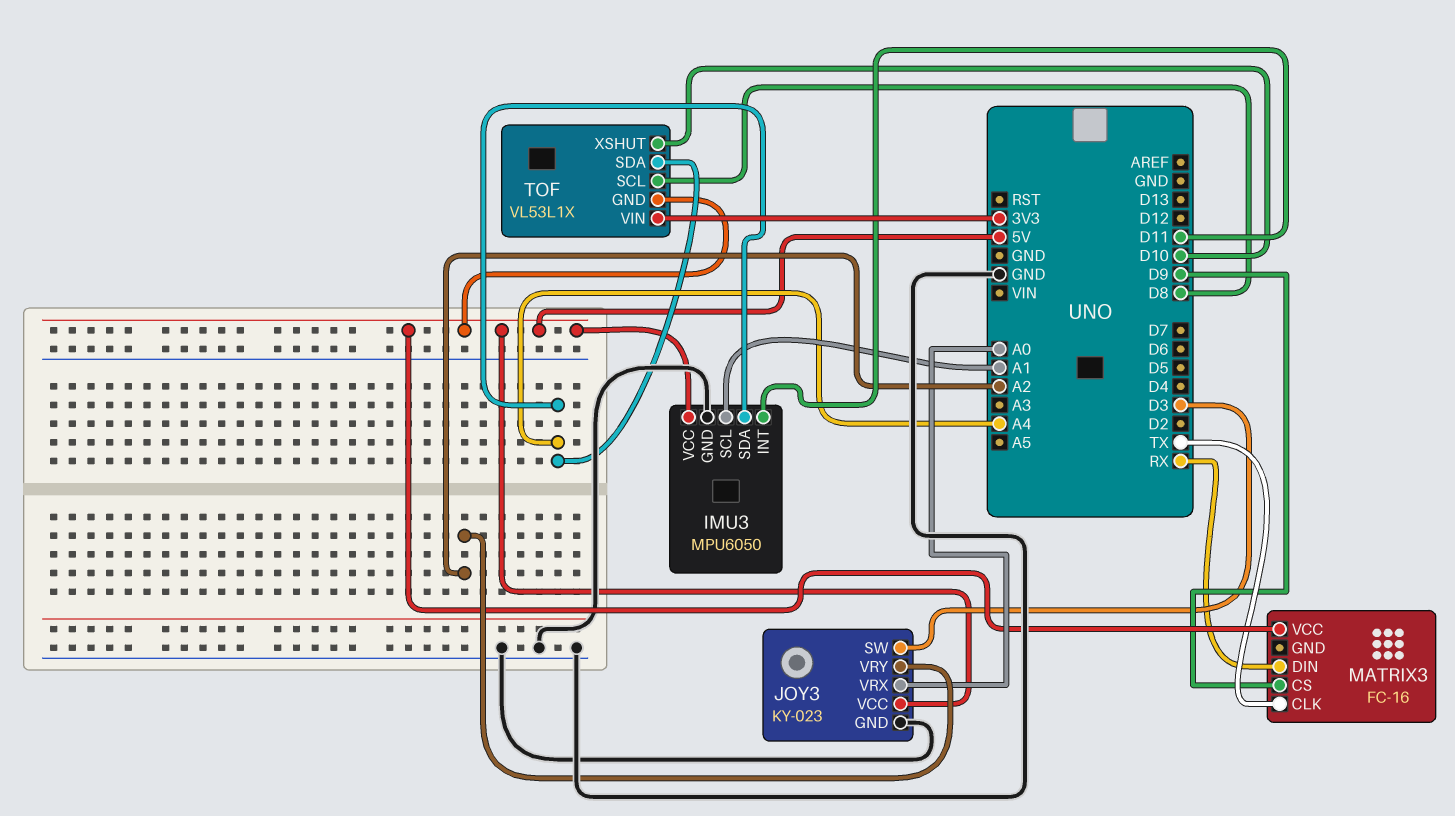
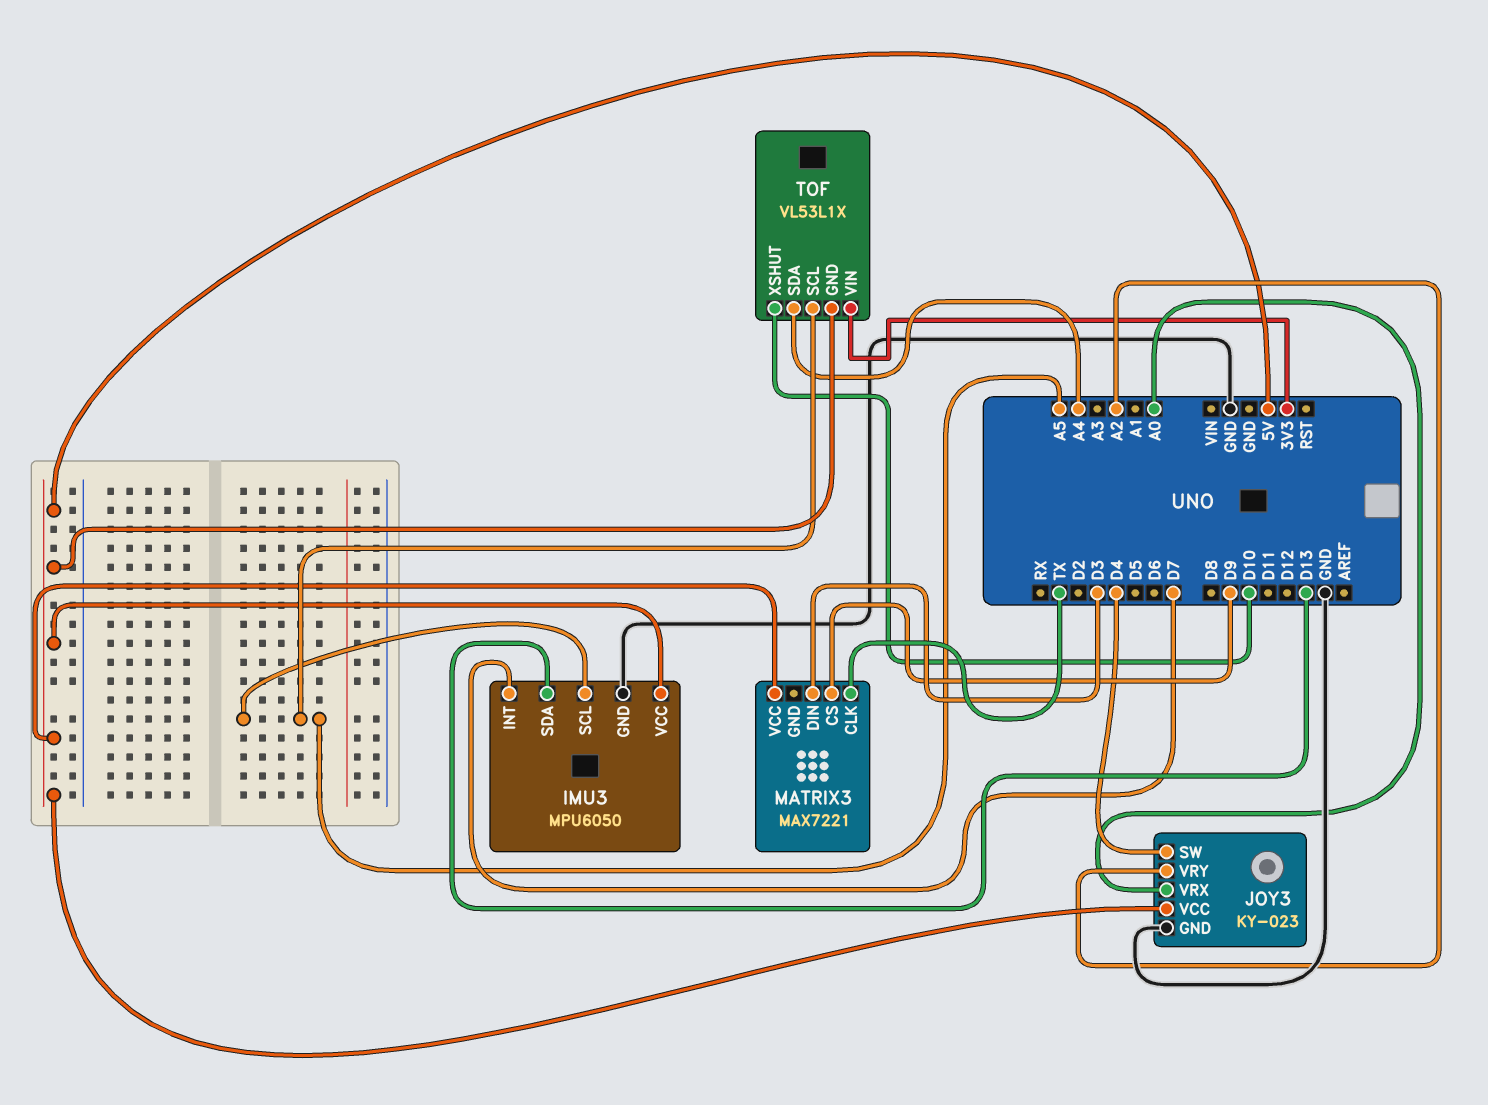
IMU3 pin INT: D11 -> D7
IMU3 pin SCL: A1 -> A5
IMU3 pin SDA: A4 -> D13
JOY3 pin SW: D3 -> D4
MATRIX3: FC-16 -> MAX7221
MATRIX3 pin DIN: RX -> D3
TOF pin SCL: D8 -> A5

